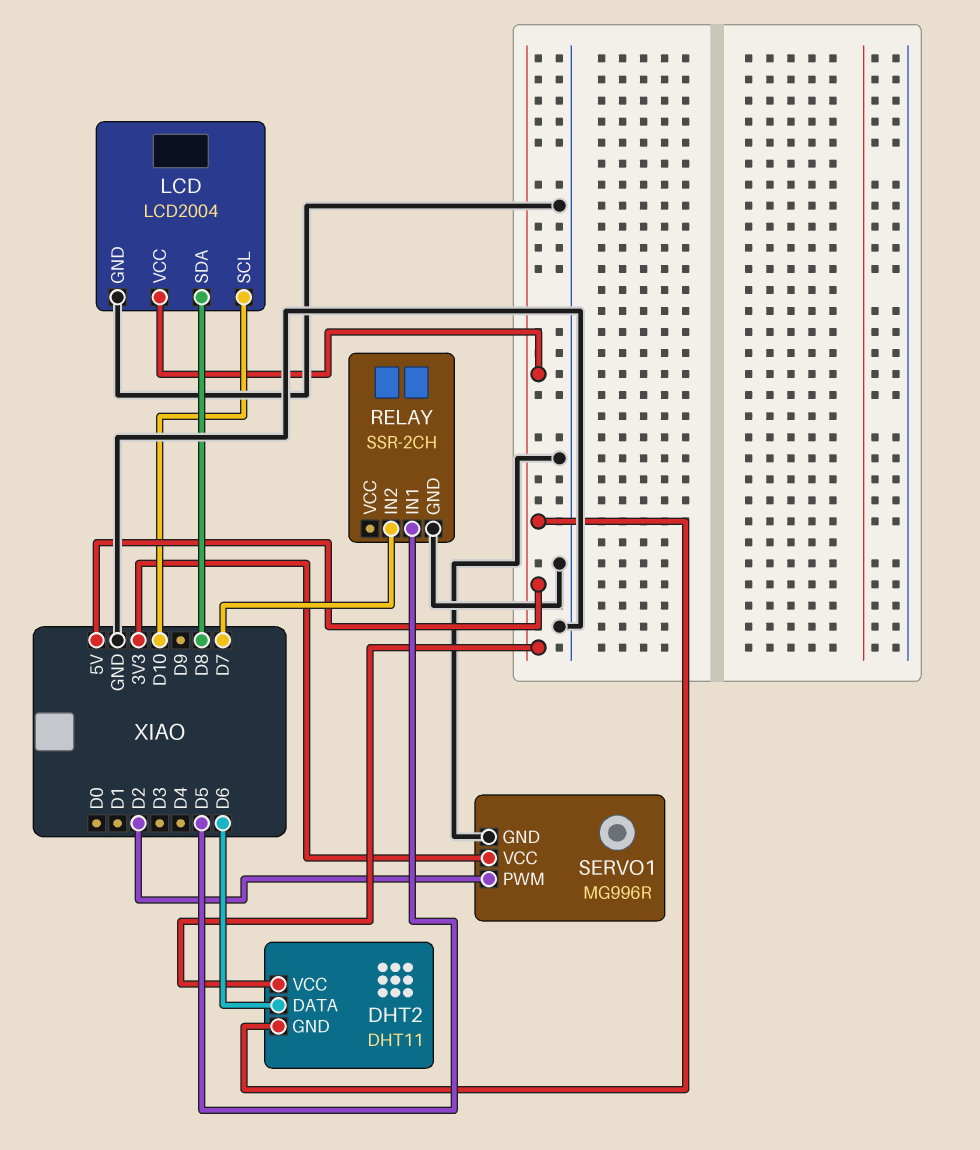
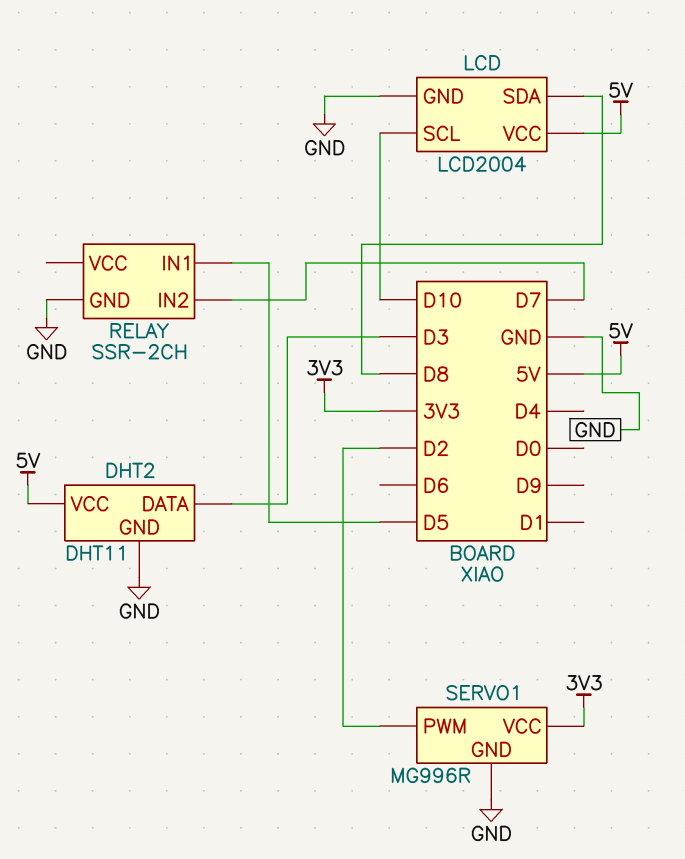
DHT2 pin DATA: D6 -> D3
DHT2 pin GND: 5V -> GND

